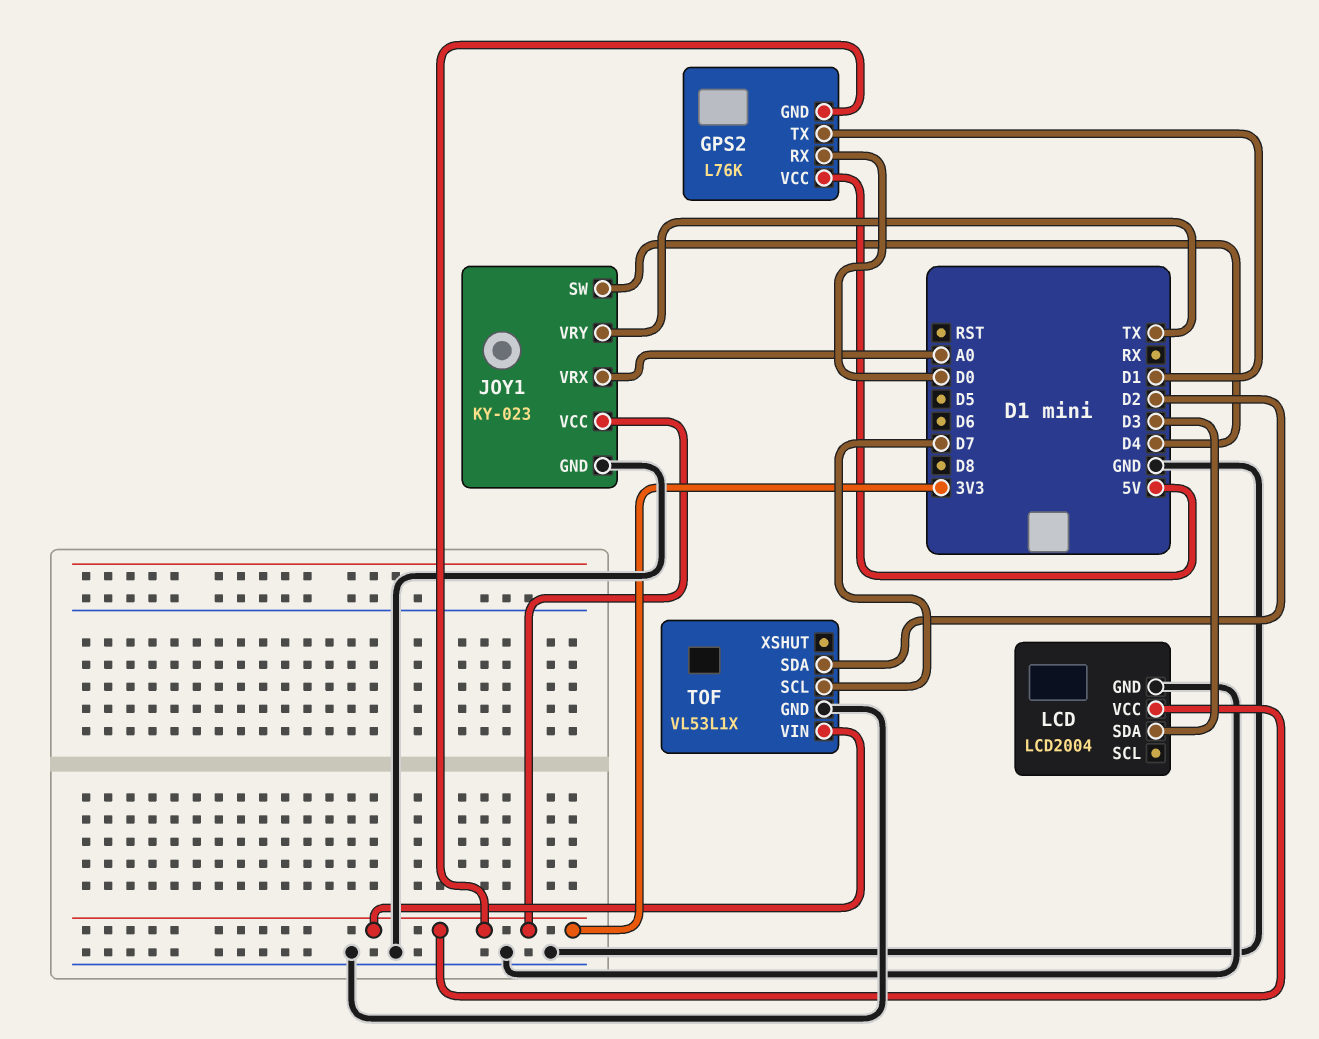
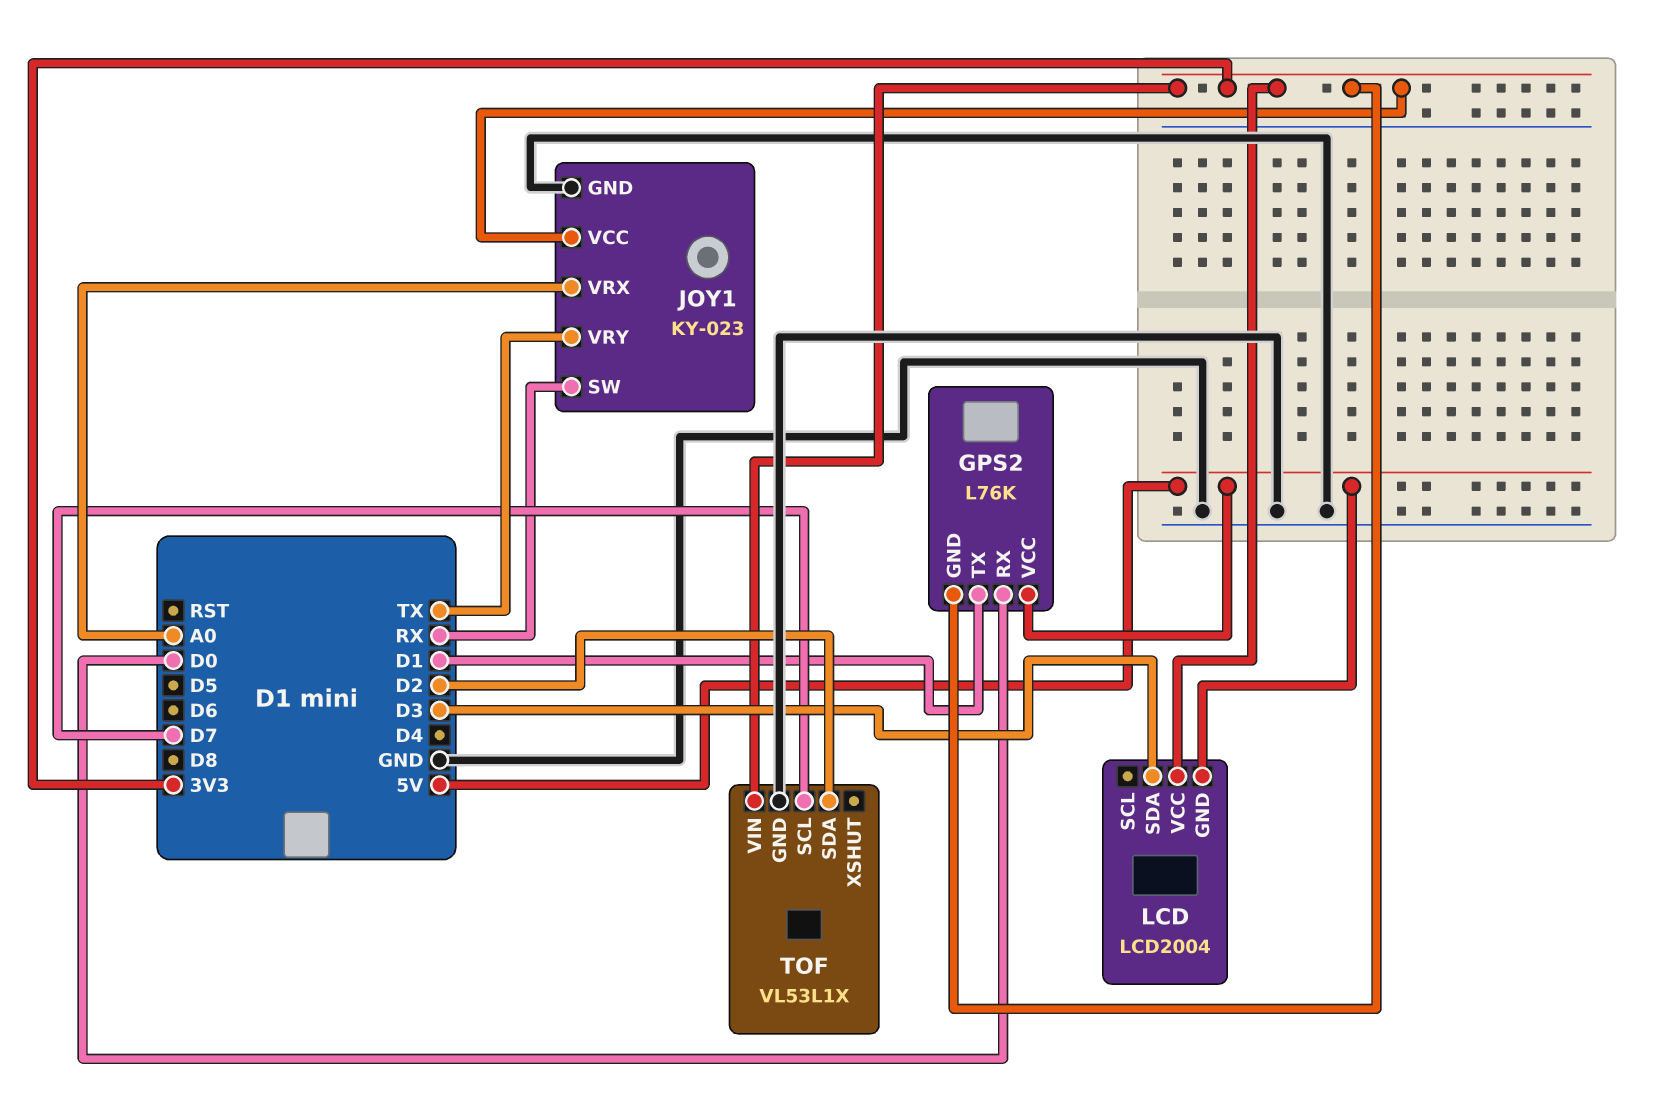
JOY1 pin SW: D4 -> RX
LCD pin GND: GND -> 5V

